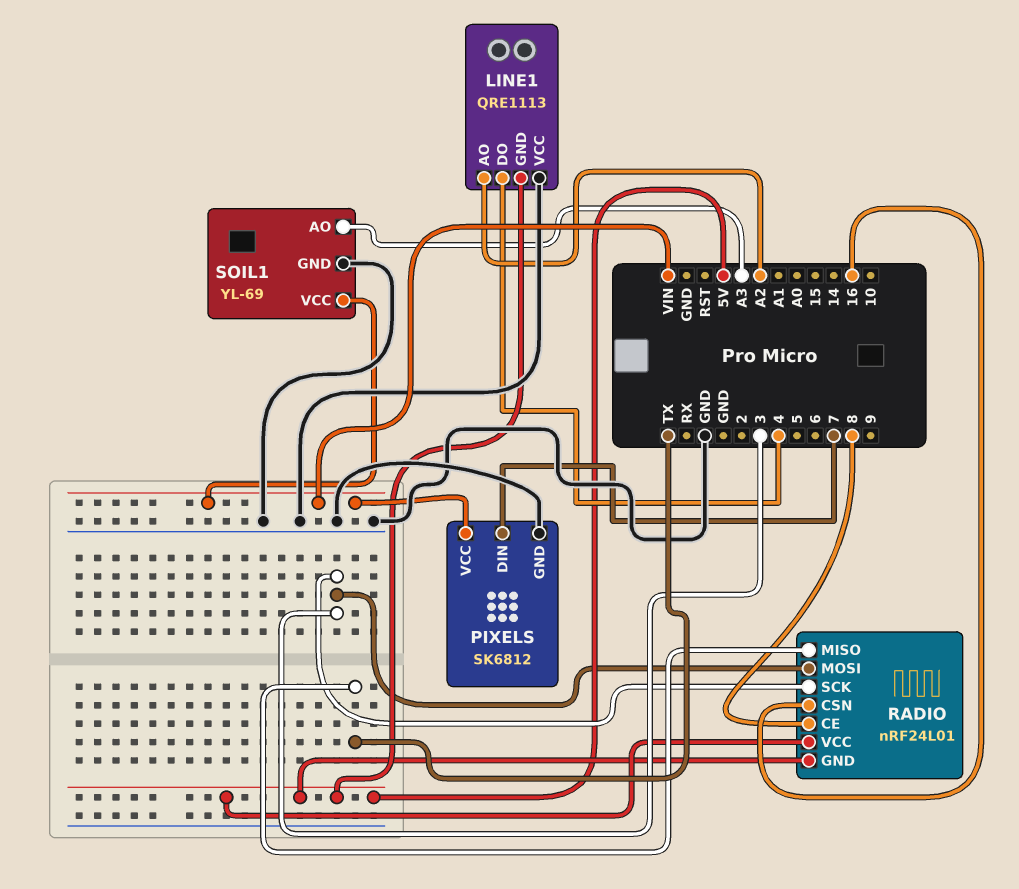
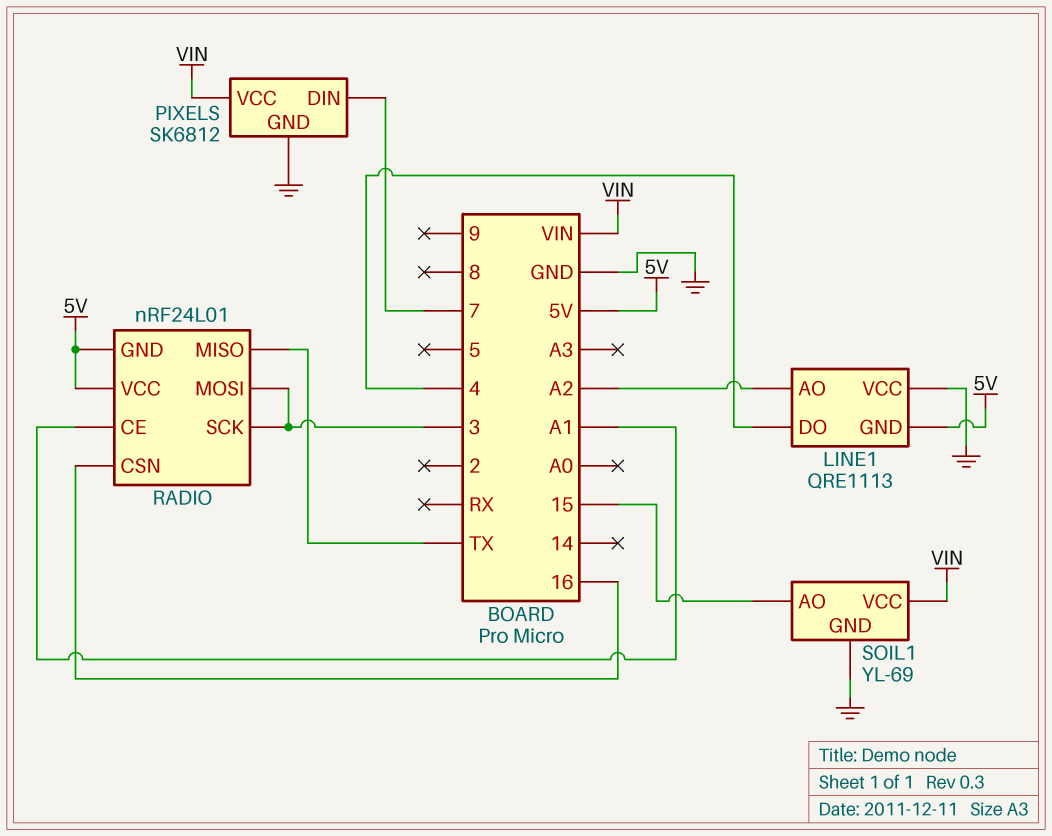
RADIO pin CE: 8 -> A1
SOIL1 pin AO: A3 -> 15

